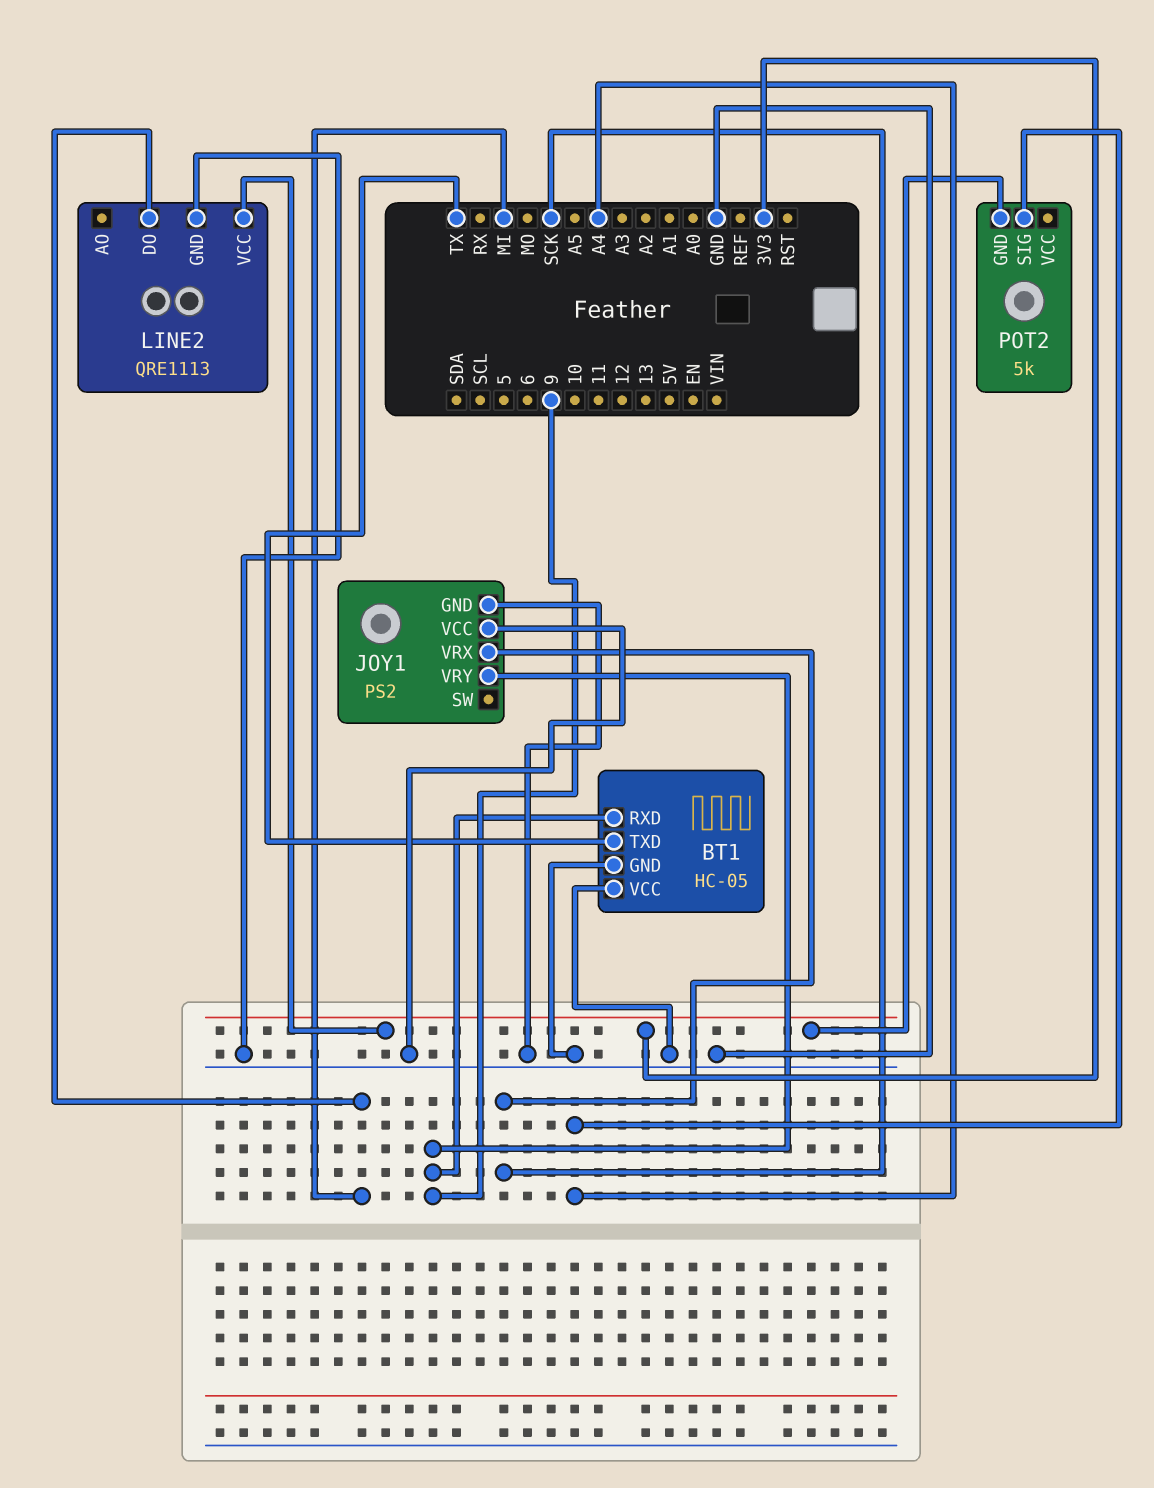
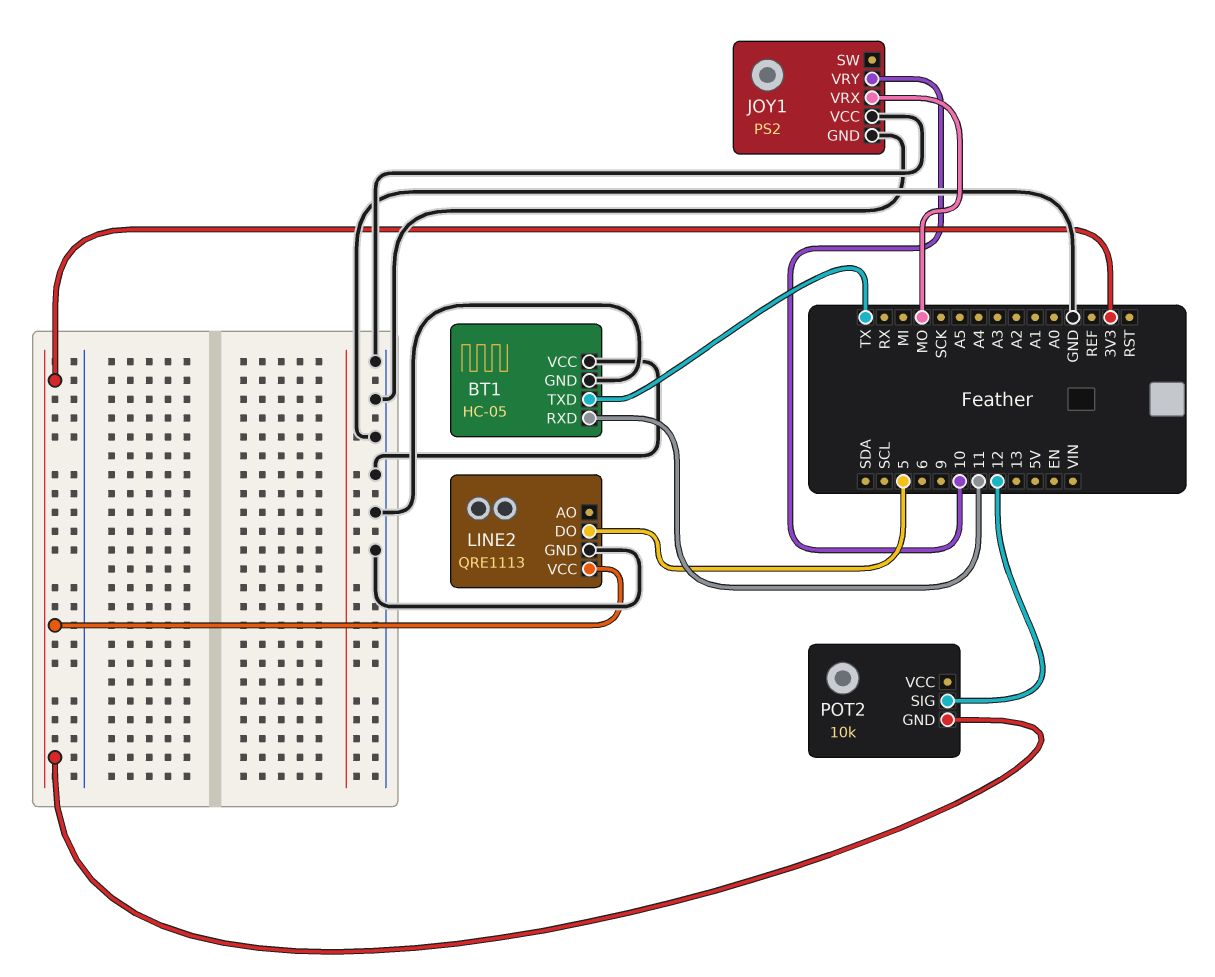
BT1 pin RXD: 9 -> 11
JOY1 pin VRX: SCK -> MO
JOY1 pin VRY: 9 -> 10
LINE2 pin DO: MI -> 5
POT2: 5k -> 10k
POT2 pin SIG: A4 -> 12

